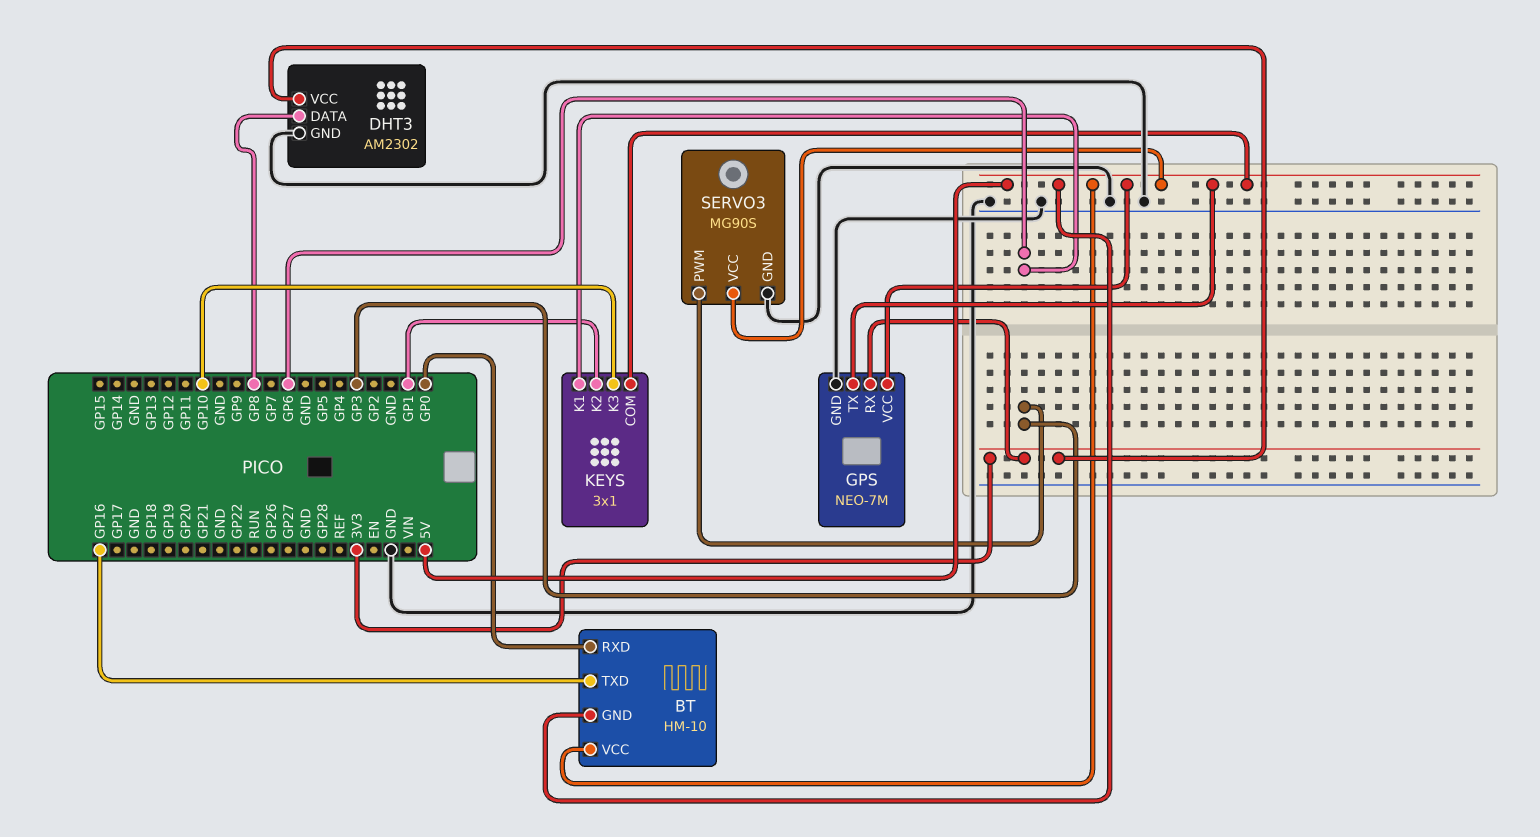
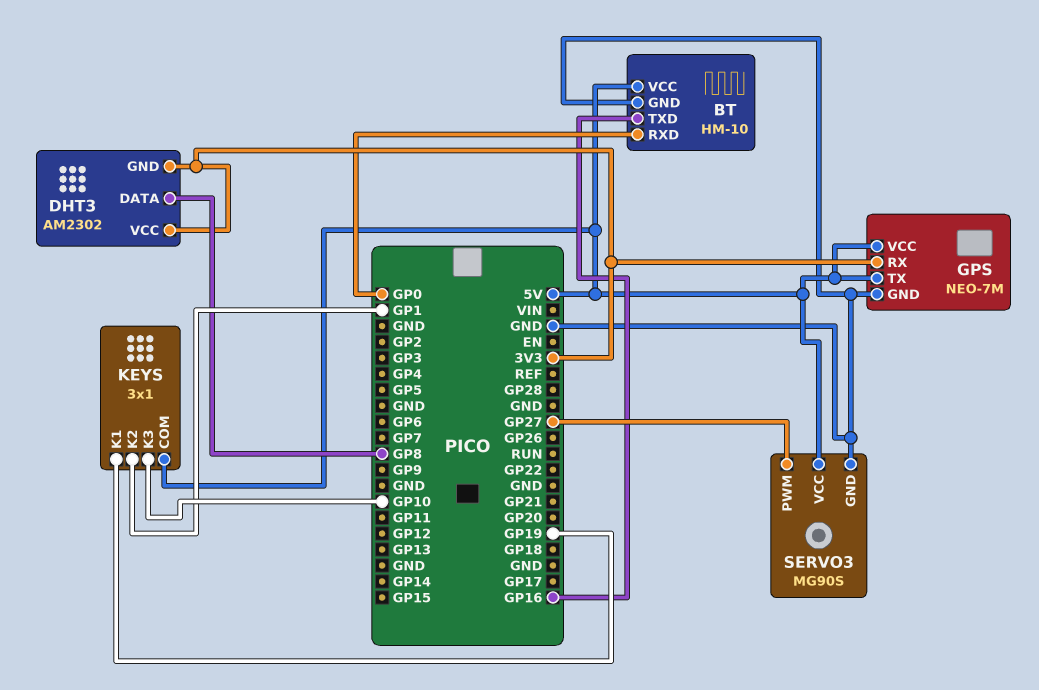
BT pin GND: 5V -> GND
DHT3 pin GND: GND -> 3V3
KEYS pin K1: GP6 -> GP19
SERVO3 pin PWM: GP3 -> GP27

